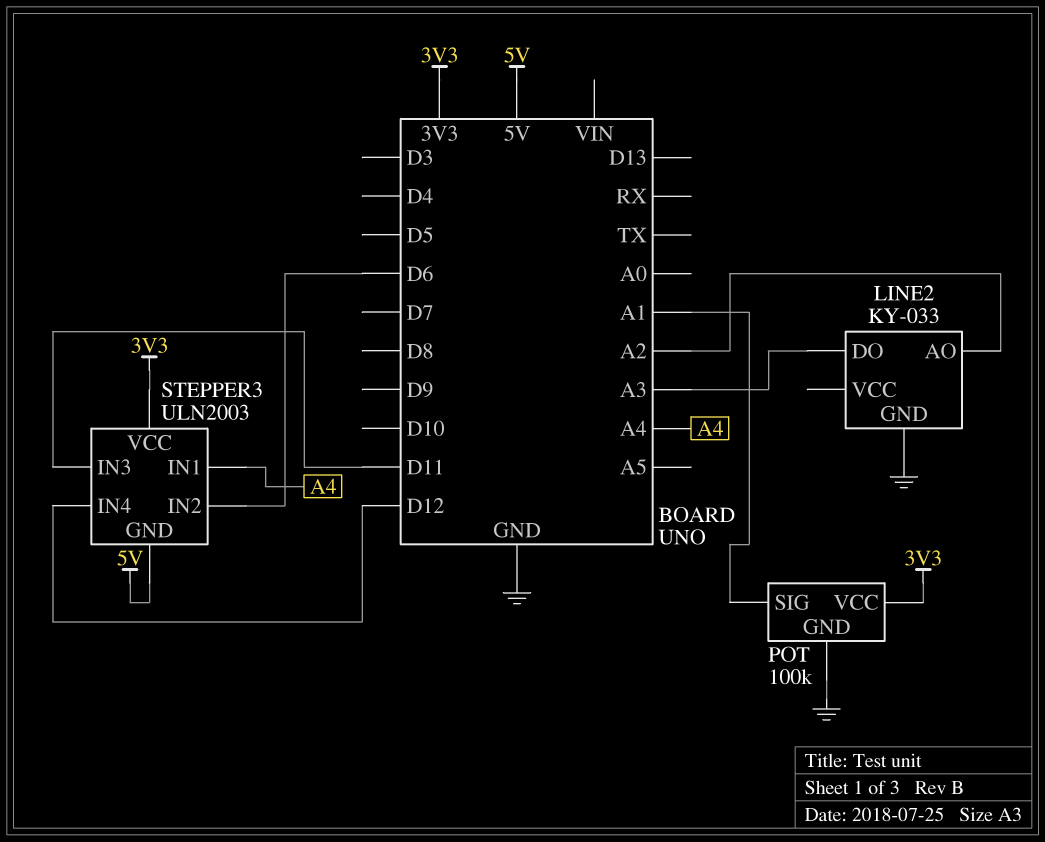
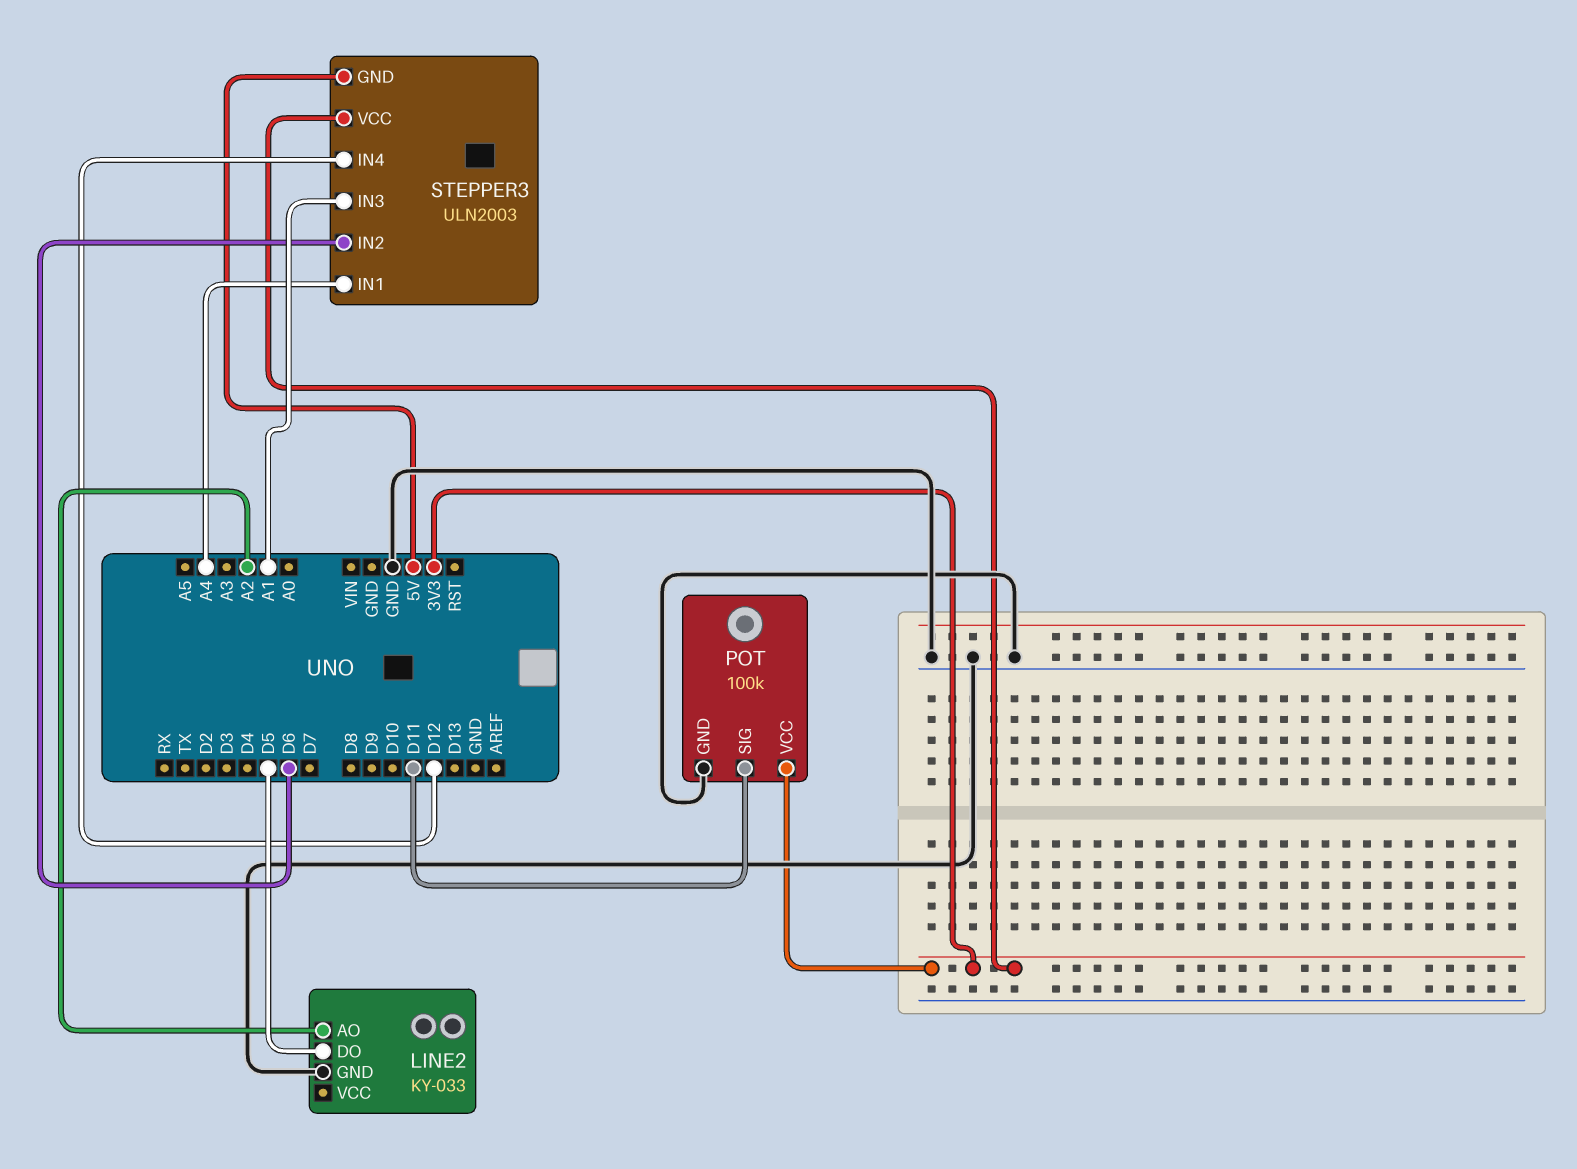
LINE2 pin DO: A3 -> D5
POT pin SIG: A1 -> D11
STEPPER3 pin IN3: D11 -> A1

